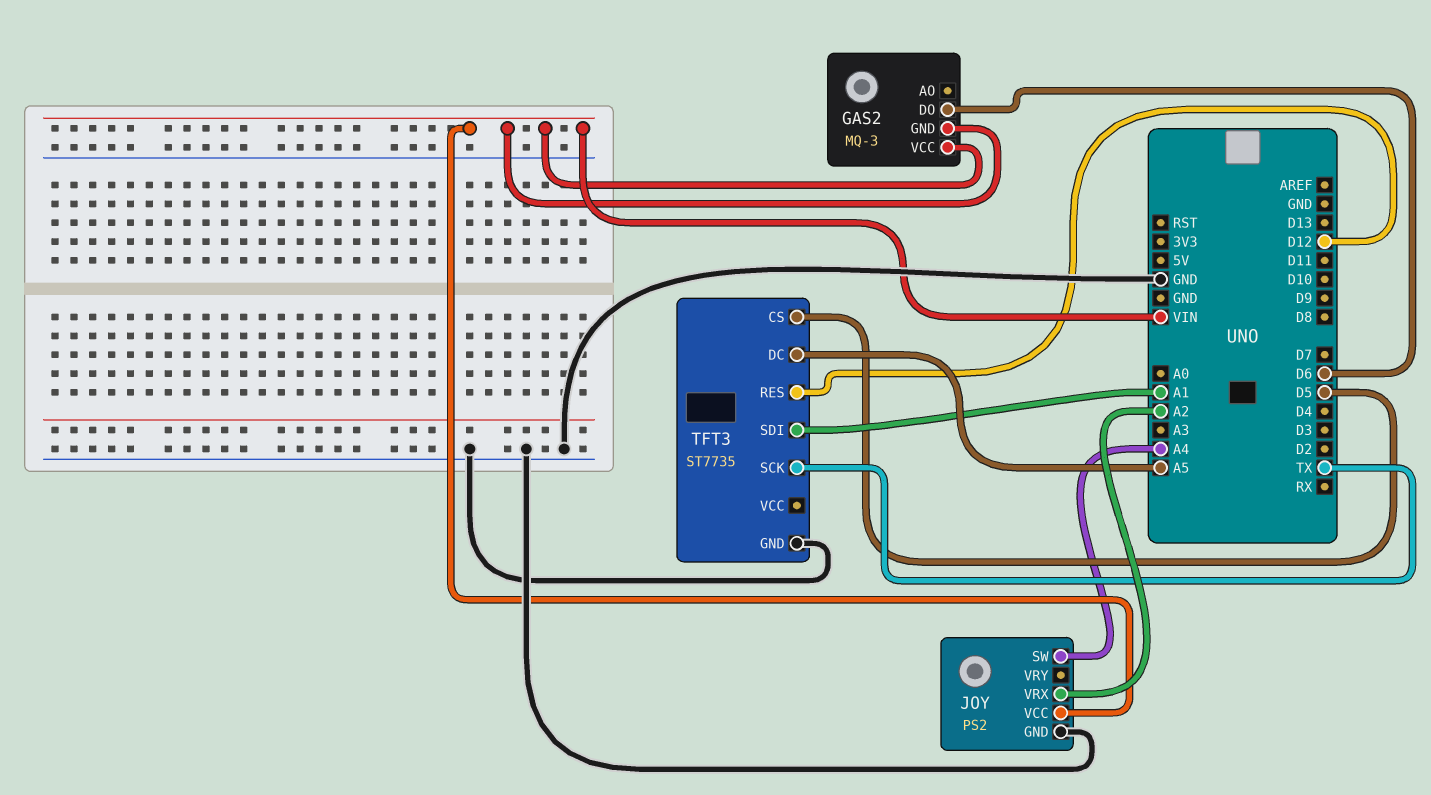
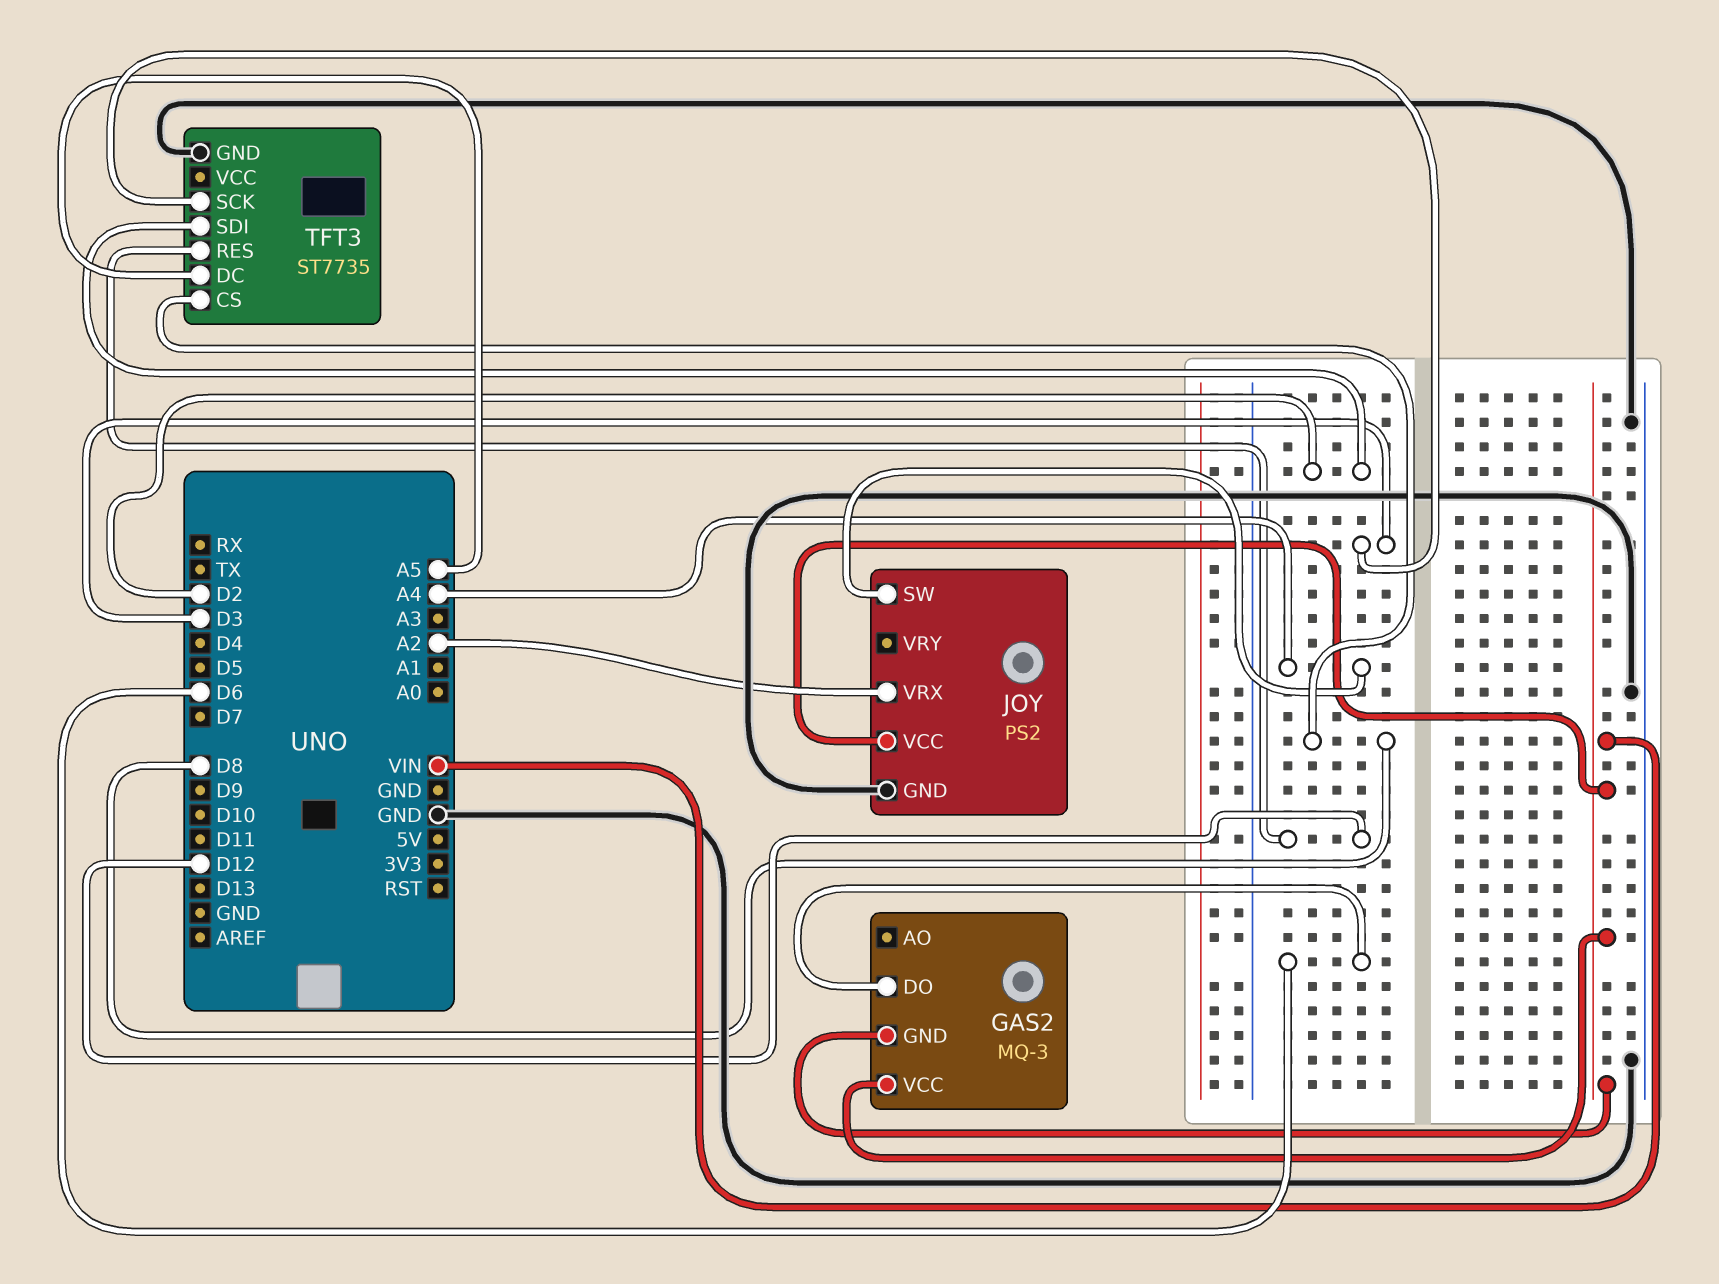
TFT3 pin CS: D5 -> D8
TFT3 pin SCK: TX -> D3
TFT3 pin SDI: A1 -> D2

